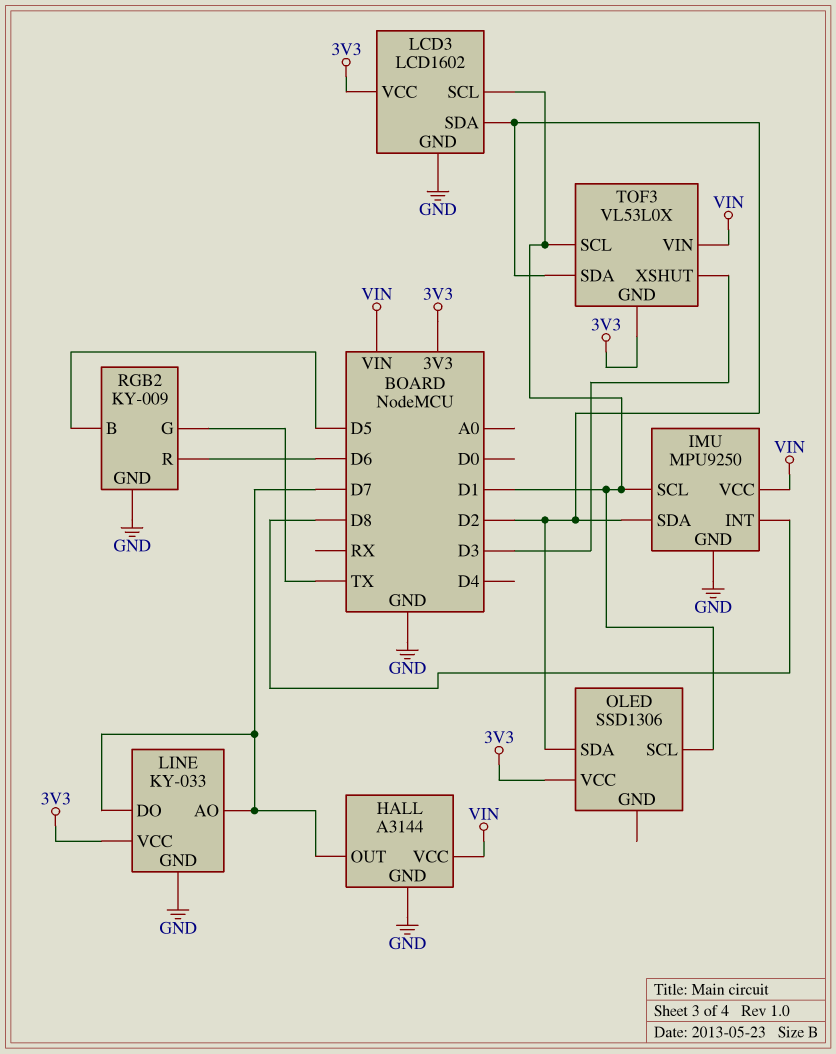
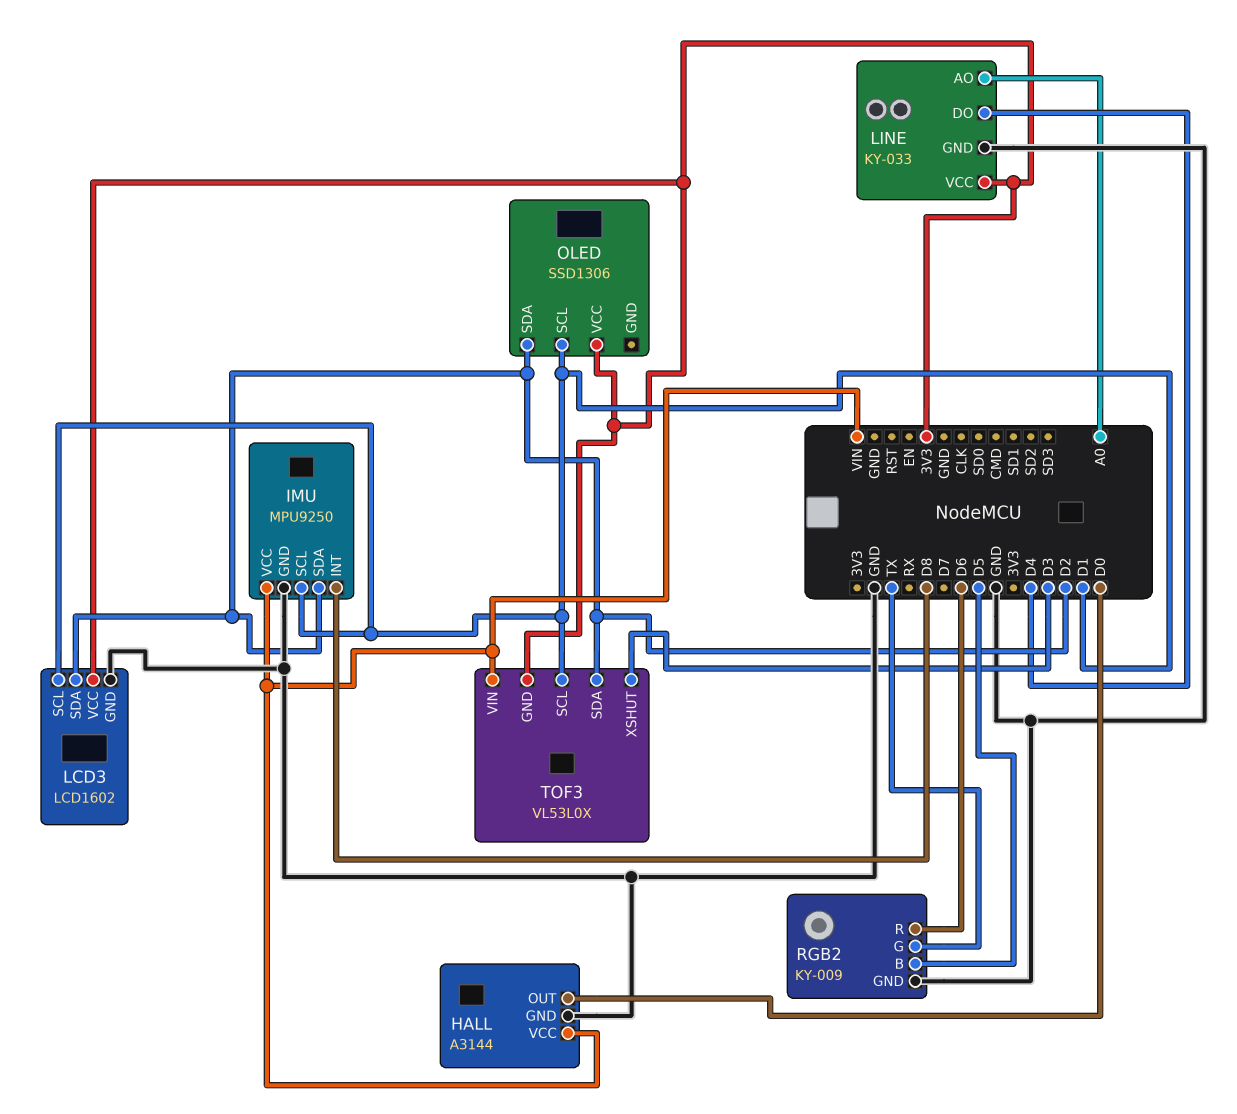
HALL pin OUT: D7 -> D0
LINE pin AO: D7 -> A0
LINE pin DO: D7 -> D4

